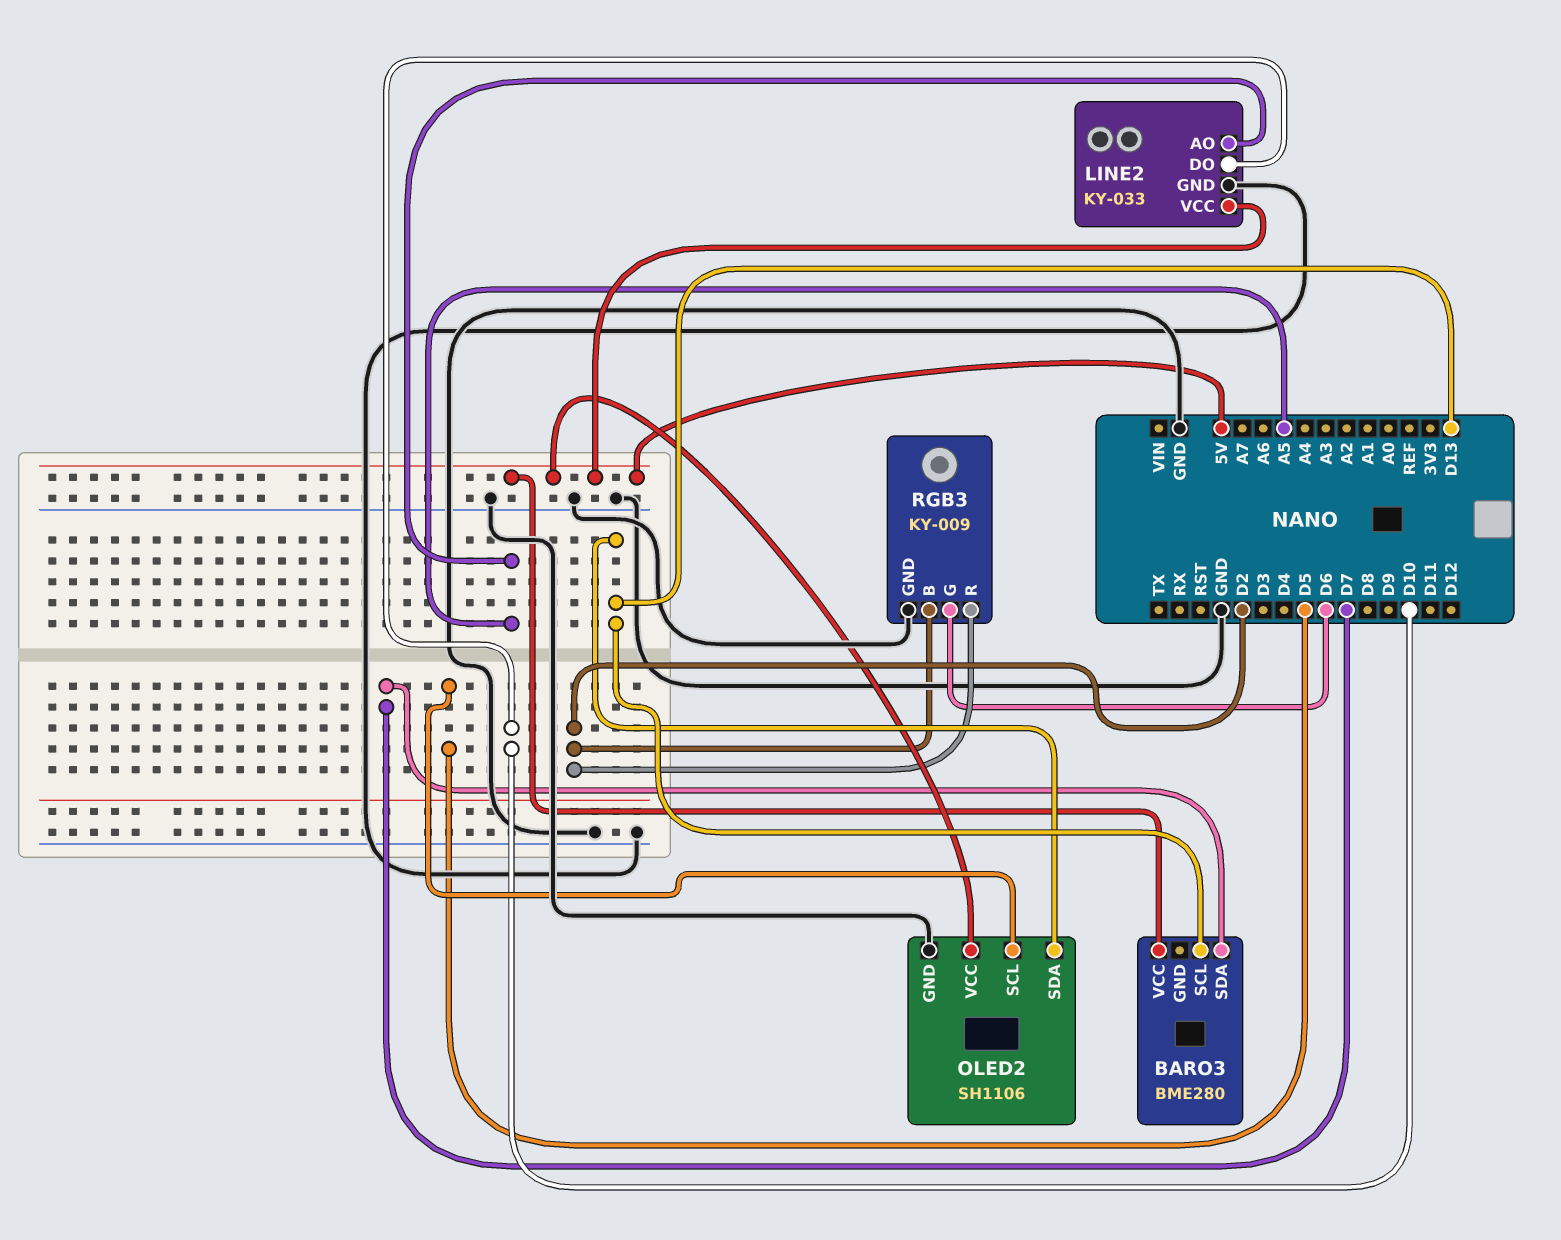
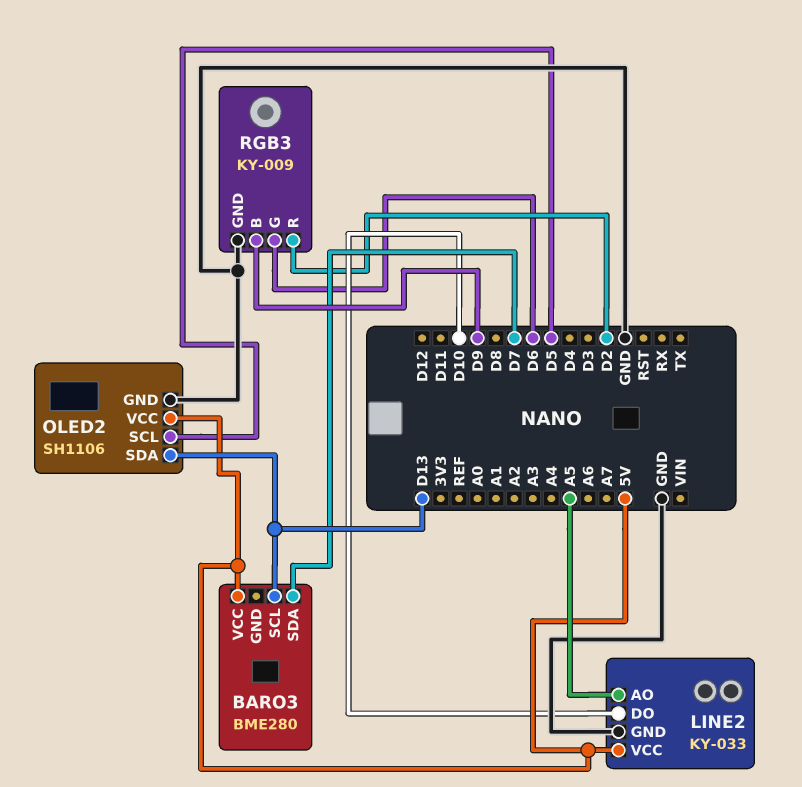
RGB3 pin B: D2 -> D9

